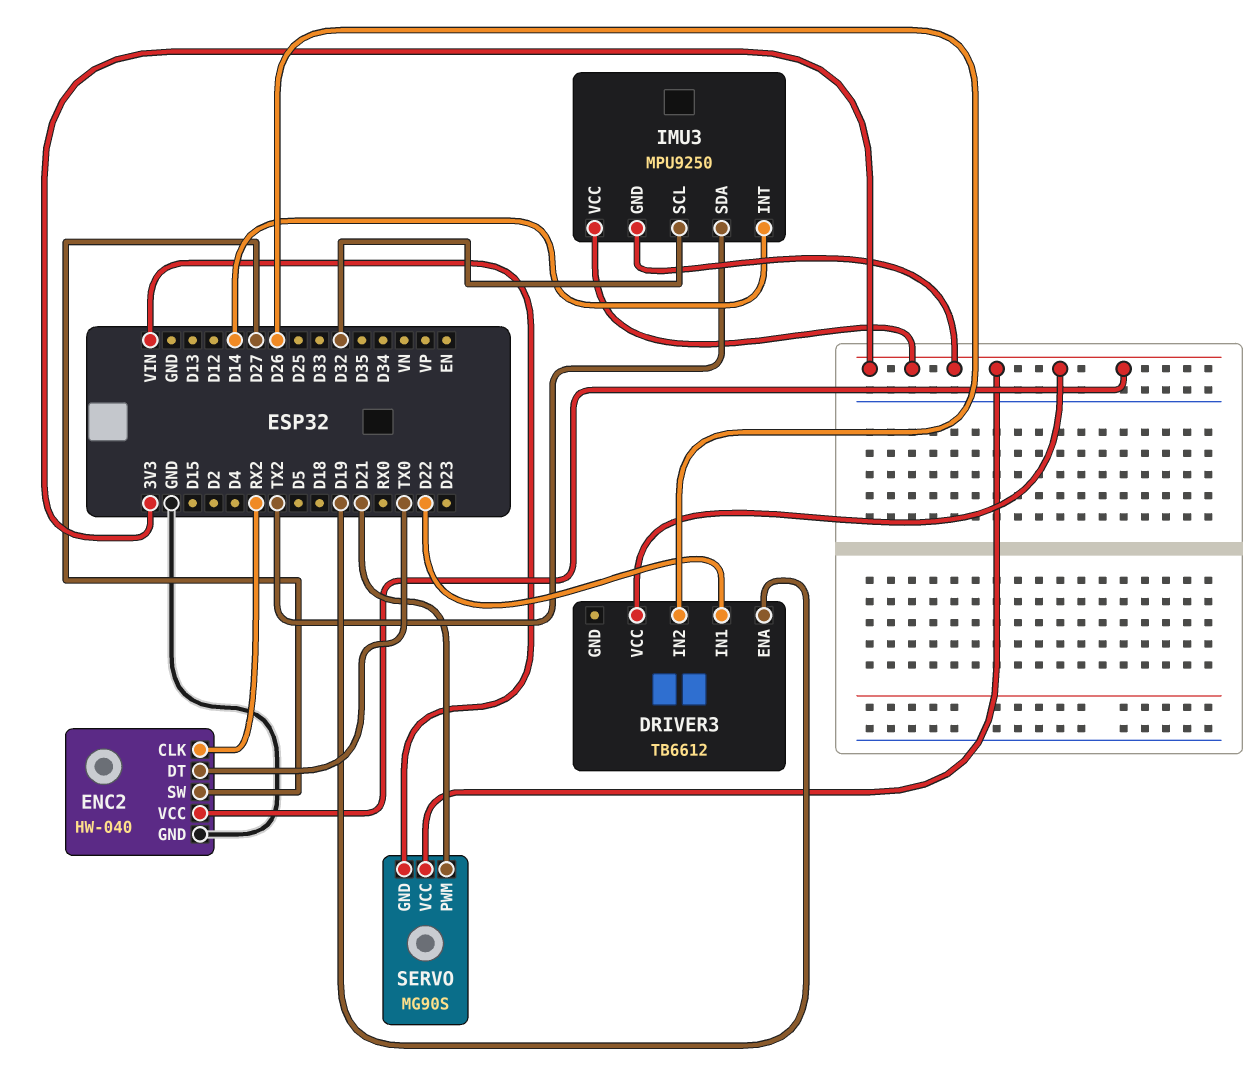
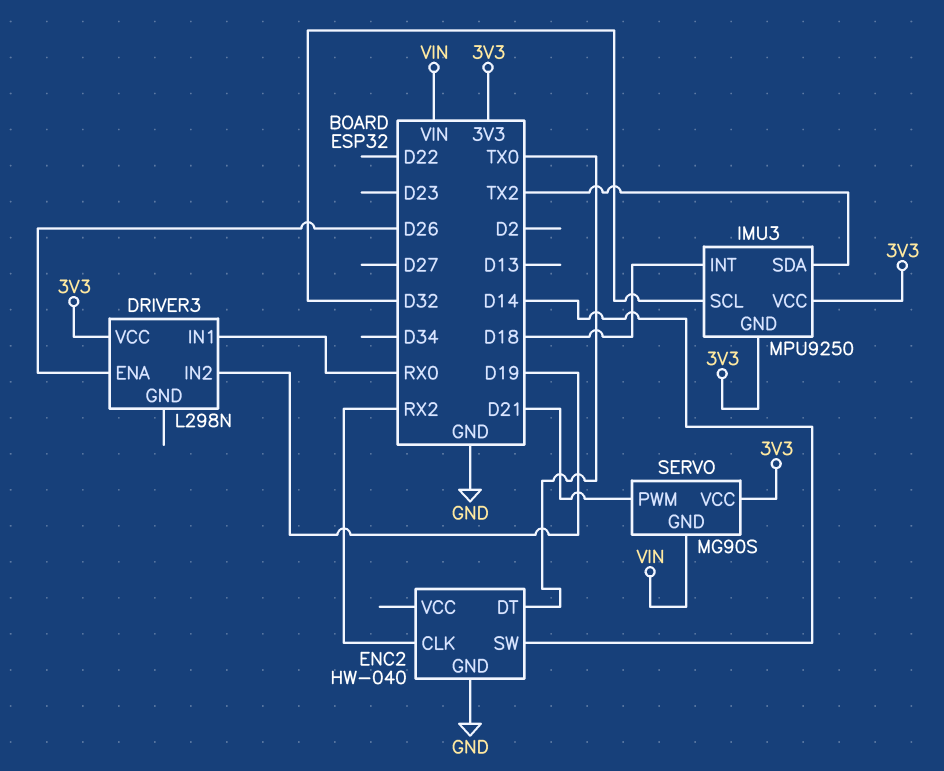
DRIVER3: TB6612 -> L298N
DRIVER3 pin ENA: D19 -> D26
DRIVER3 pin IN1: D22 -> RX0
DRIVER3 pin IN2: D26 -> D19
ENC2 pin SW: D27 -> D14
ENC2 pin VCC: 3V3 -> none
IMU3 pin INT: D14 -> D18

